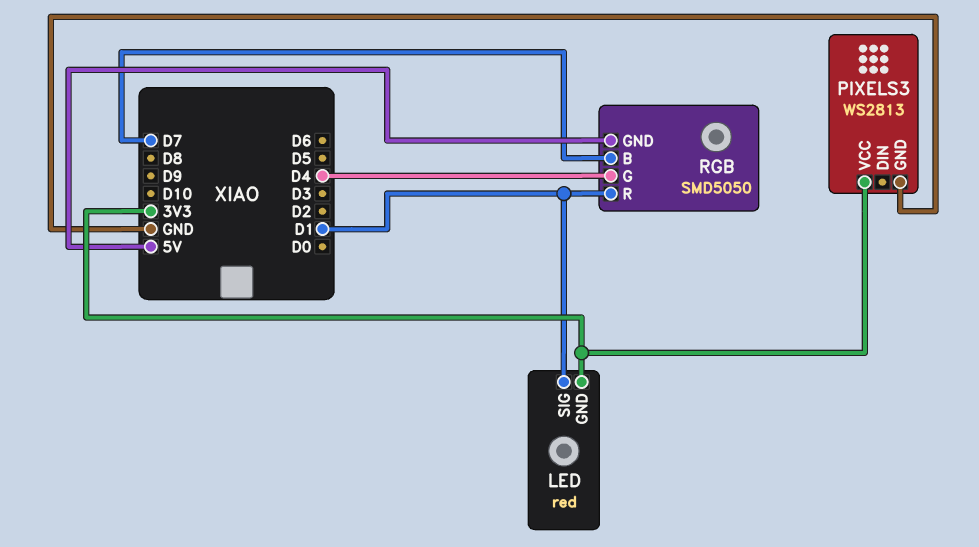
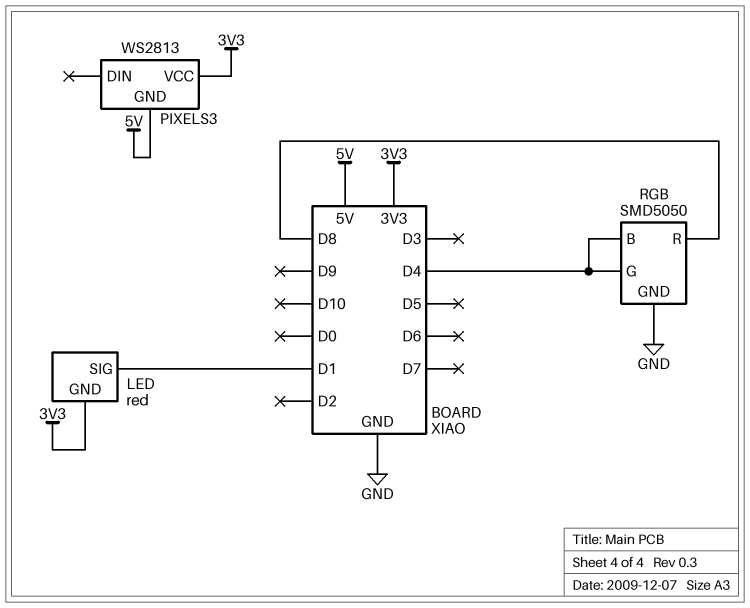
PIXELS3 pin GND: GND -> 5V
RGB pin B: D7 -> D4
RGB pin GND: 5V -> GND
RGB pin R: D1 -> D8

